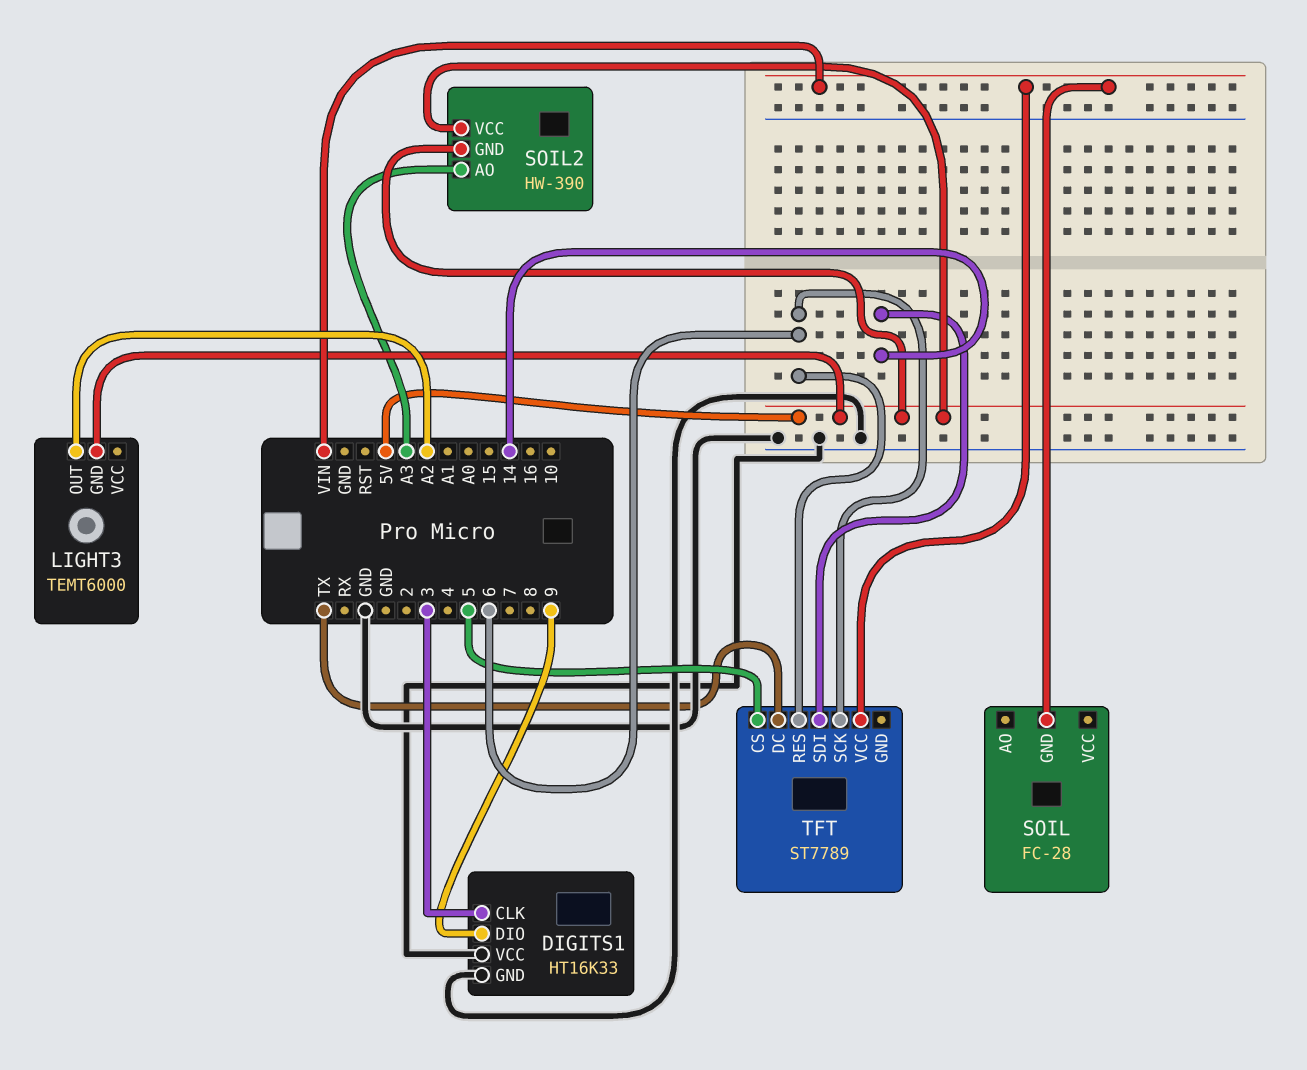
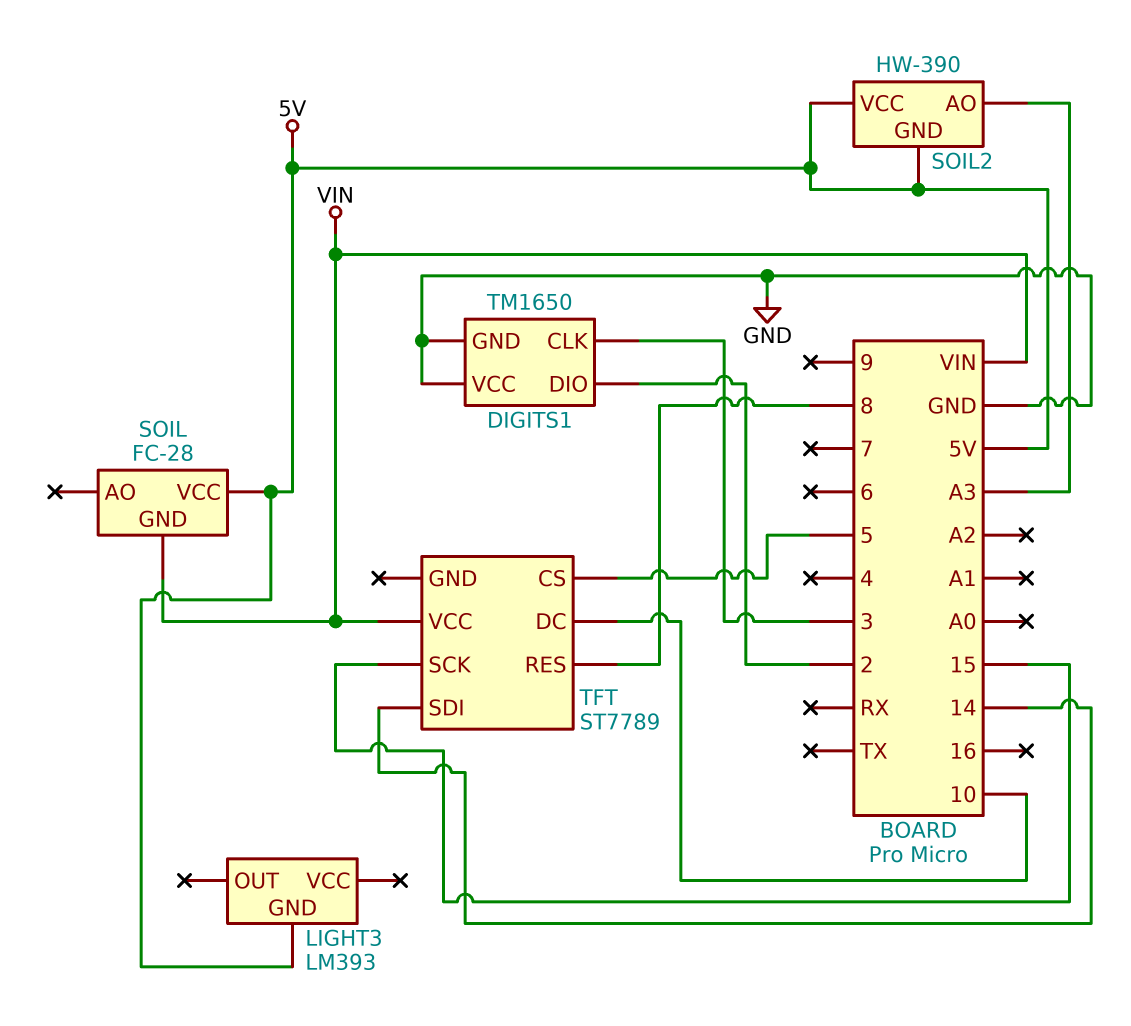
DIGITS1: HT16K33 -> TM1650
DIGITS1 pin DIO: 9 -> 2
LIGHT3: TEMT6000 -> LM393
LIGHT3 pin OUT: A2 -> none
SOIL pin VCC: none -> 5V
TFT pin DC: TX -> 10
TFT pin RES: 6 -> 8
TFT pin SCK: 6 -> 15

